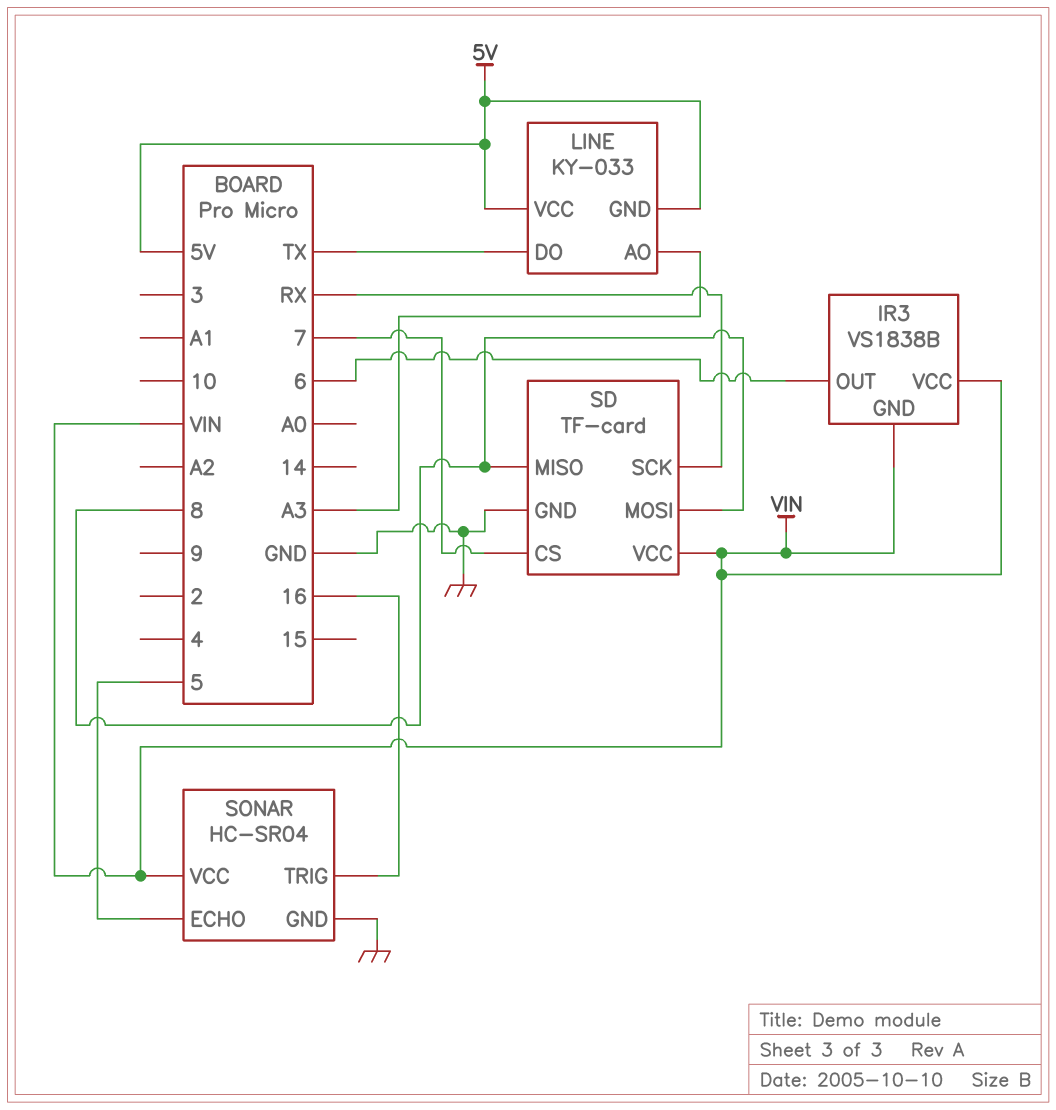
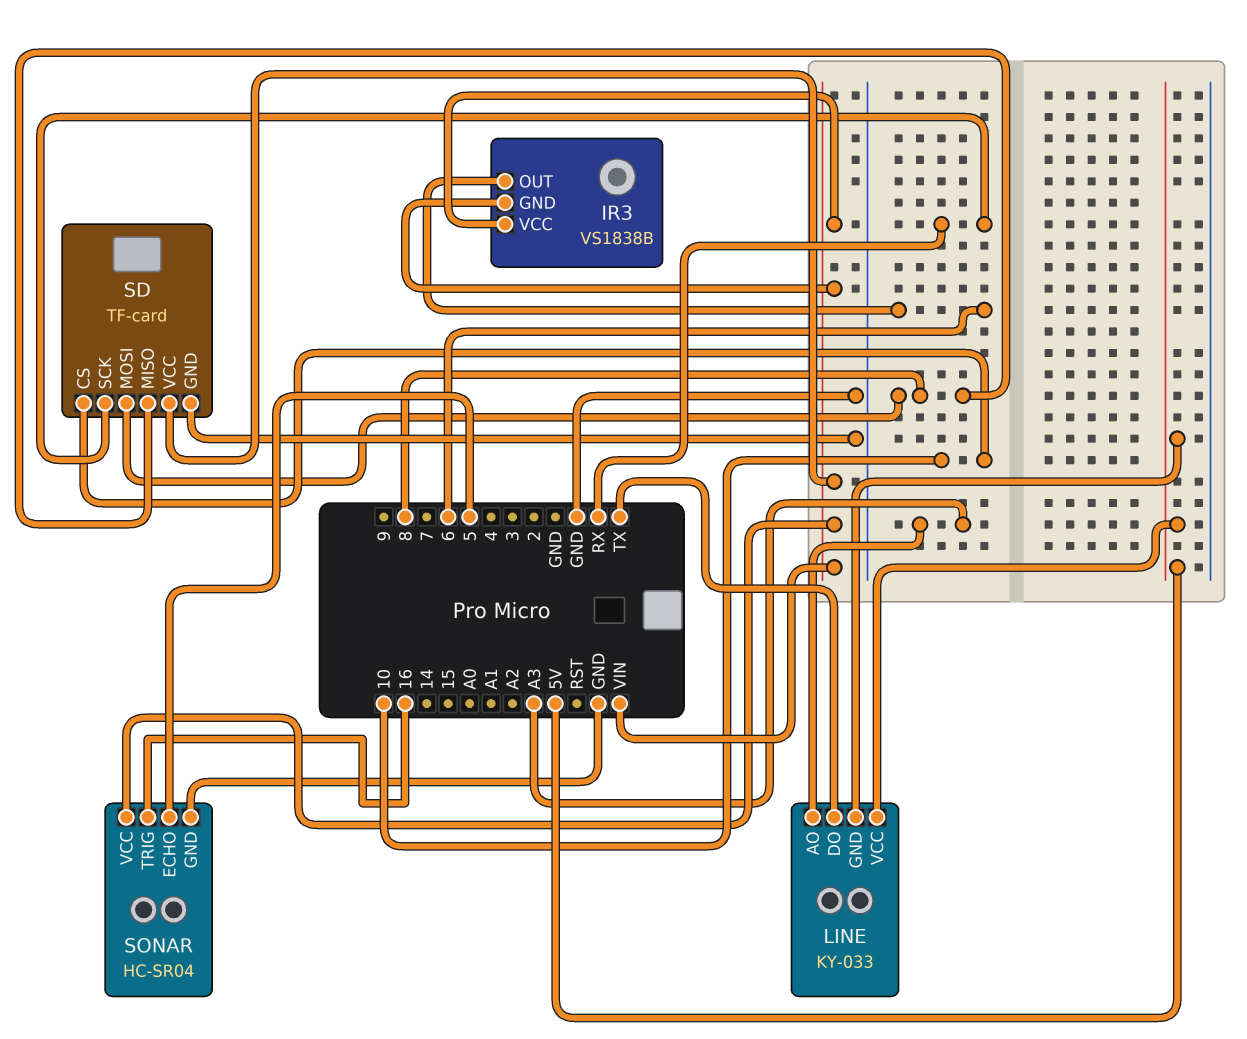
SD pin CS: 7 -> 10

